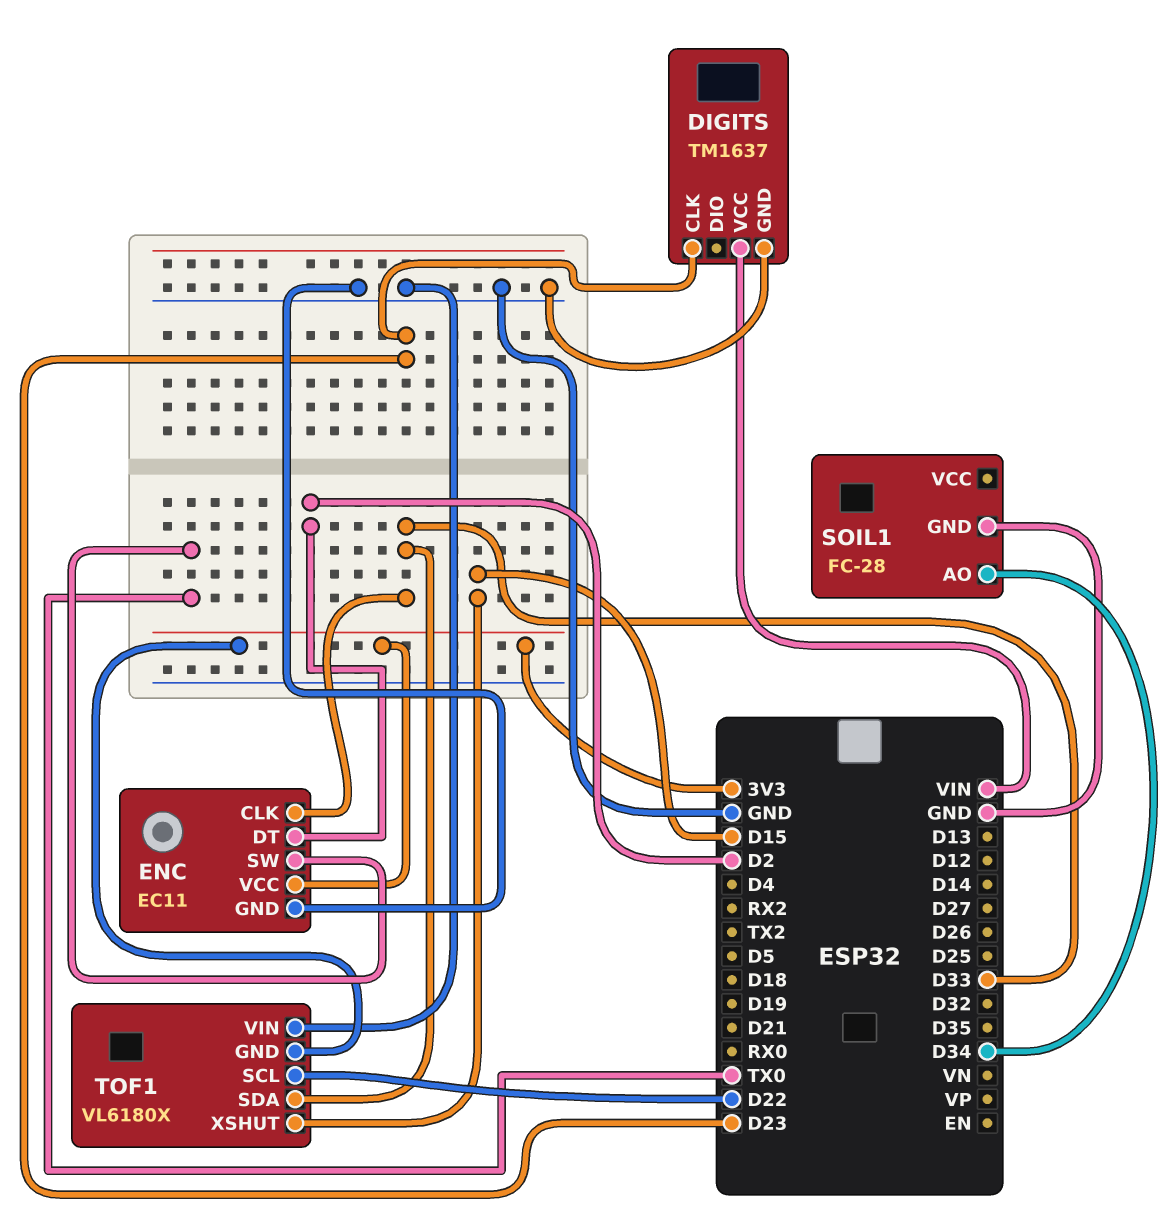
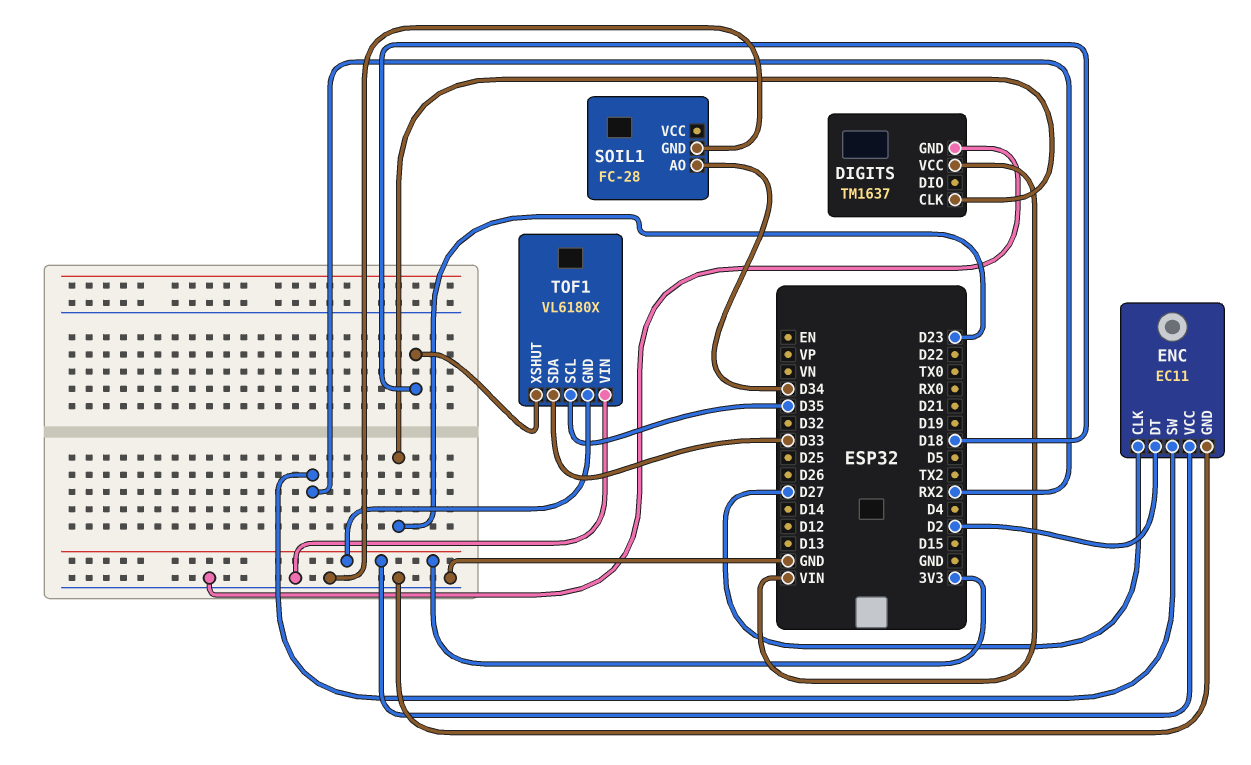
ENC pin CLK: D33 -> D27
ENC pin SW: TX0 -> RX2
TOF1 pin SCL: D22 -> D35
TOF1 pin XSHUT: D15 -> D18

